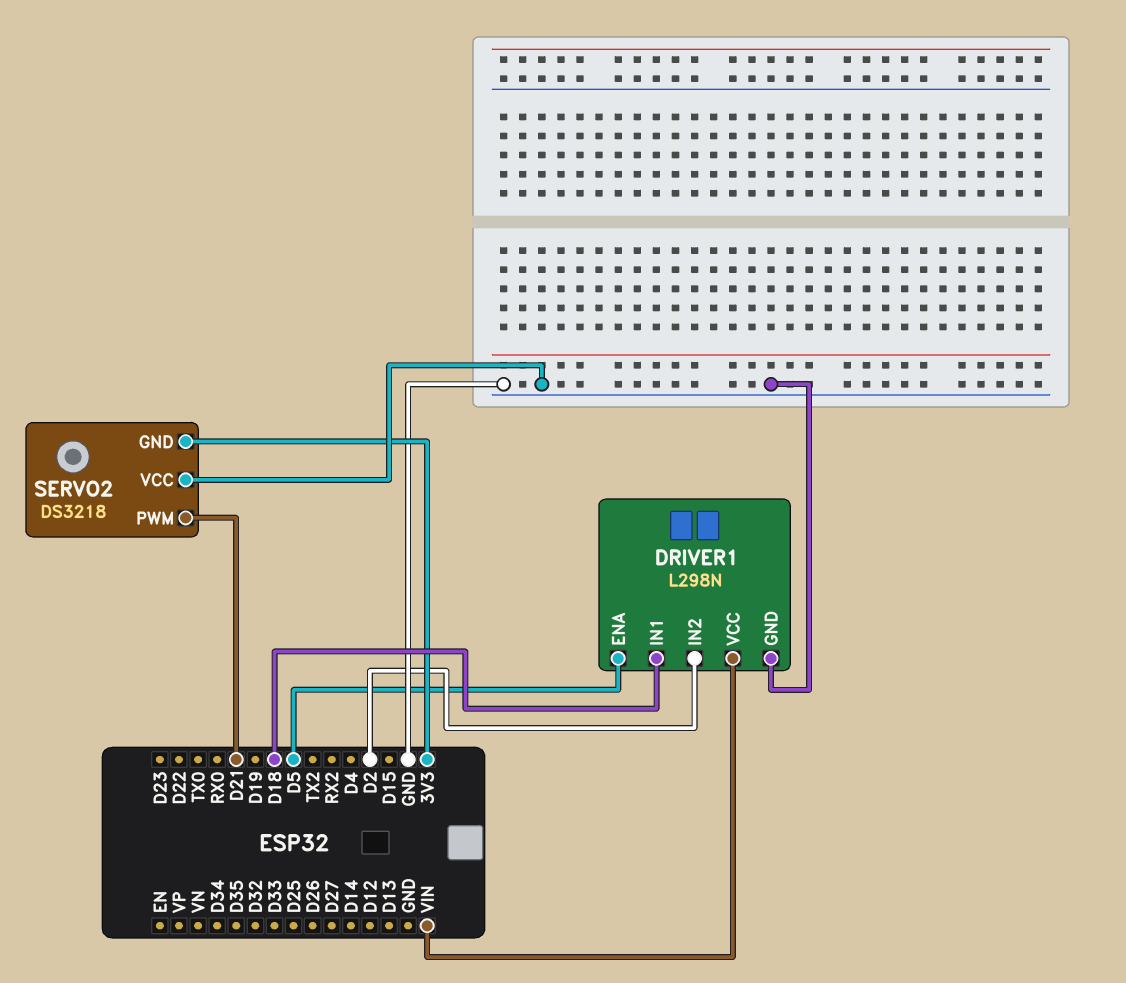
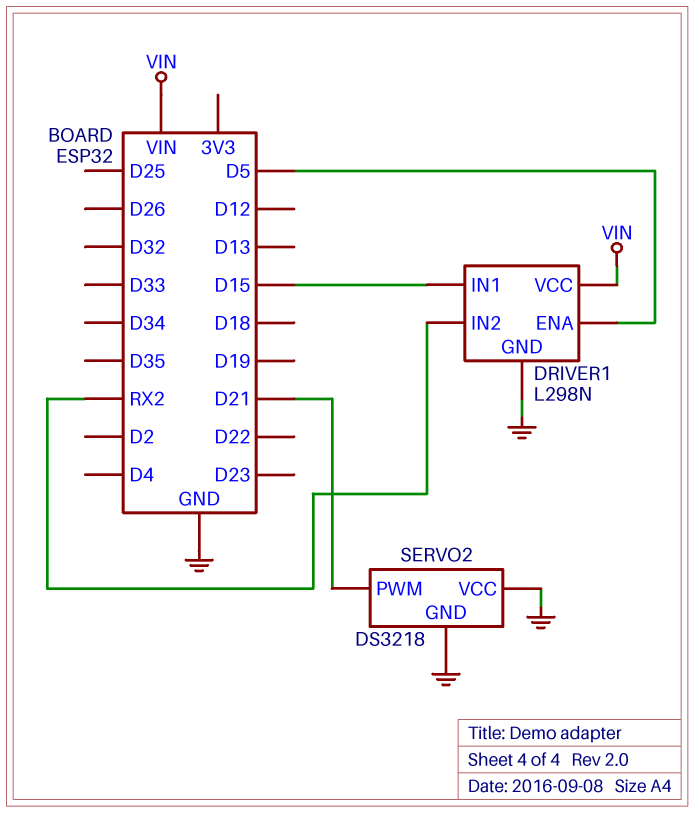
DRIVER1 pin IN1: D18 -> D15
DRIVER1 pin IN2: D2 -> RX2
SERVO2 pin GND: 3V3 -> GND

